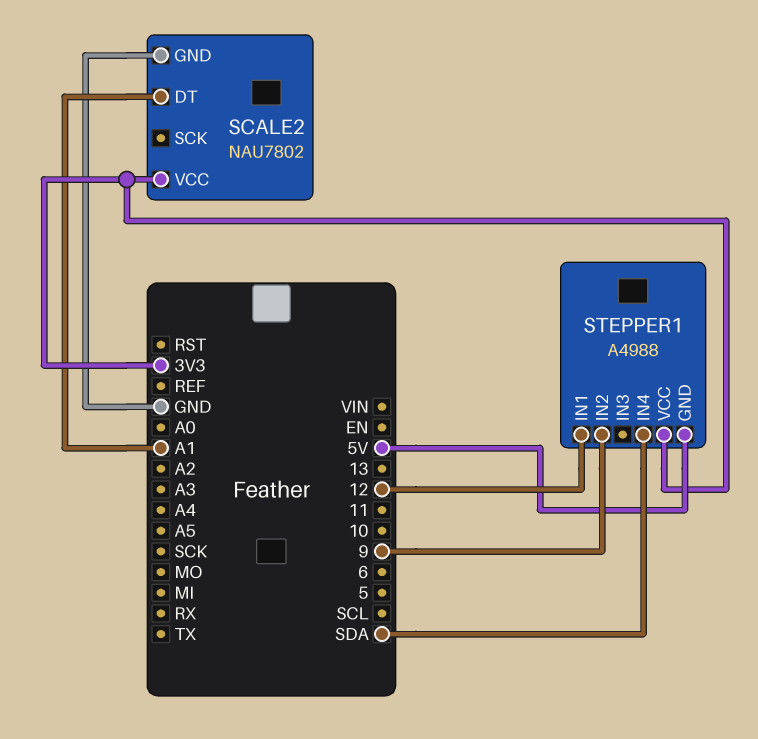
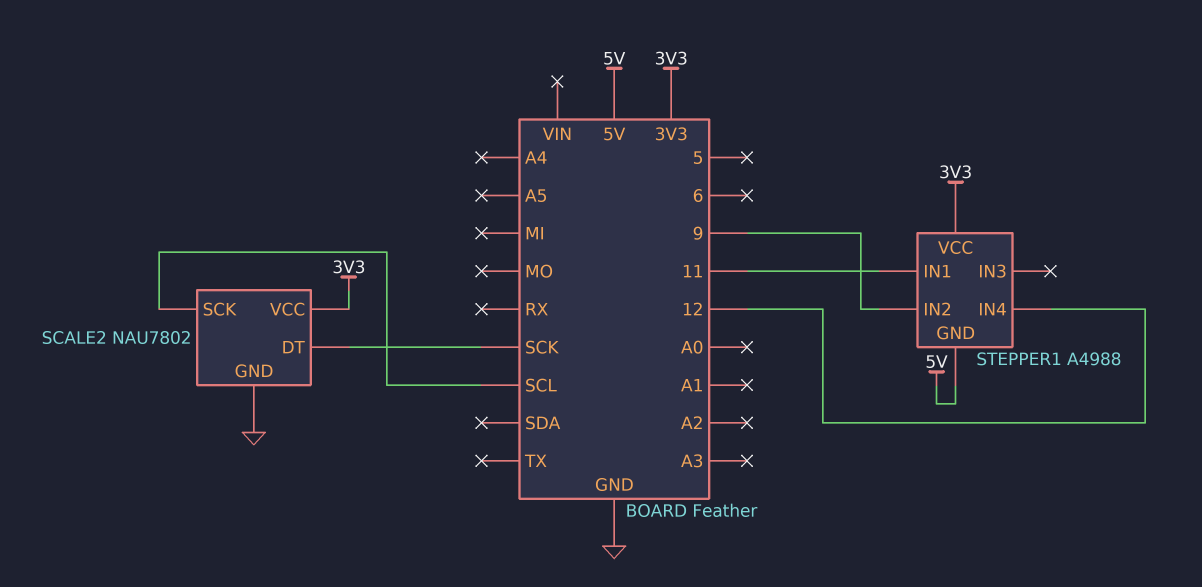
SCALE2 pin DT: A1 -> SCK
SCALE2 pin SCK: none -> SCL
STEPPER1 pin IN1: 12 -> 11
STEPPER1 pin IN4: SDA -> 12

